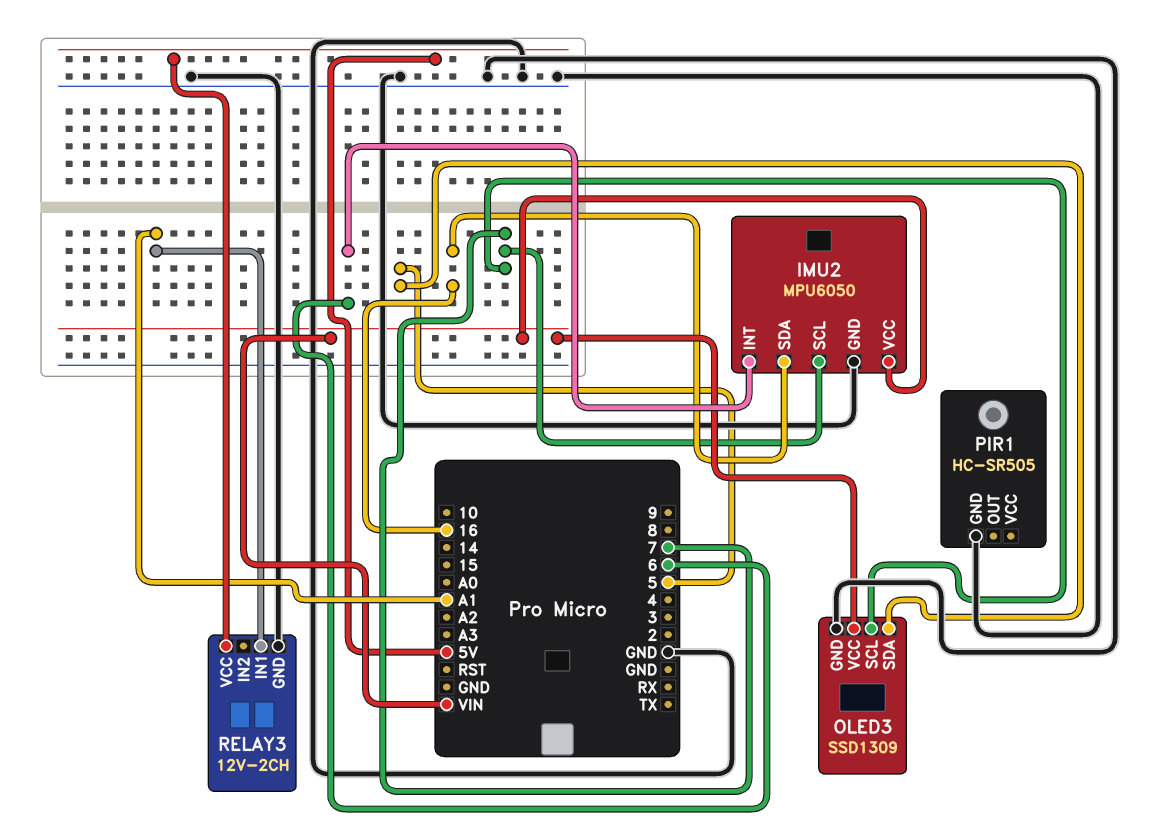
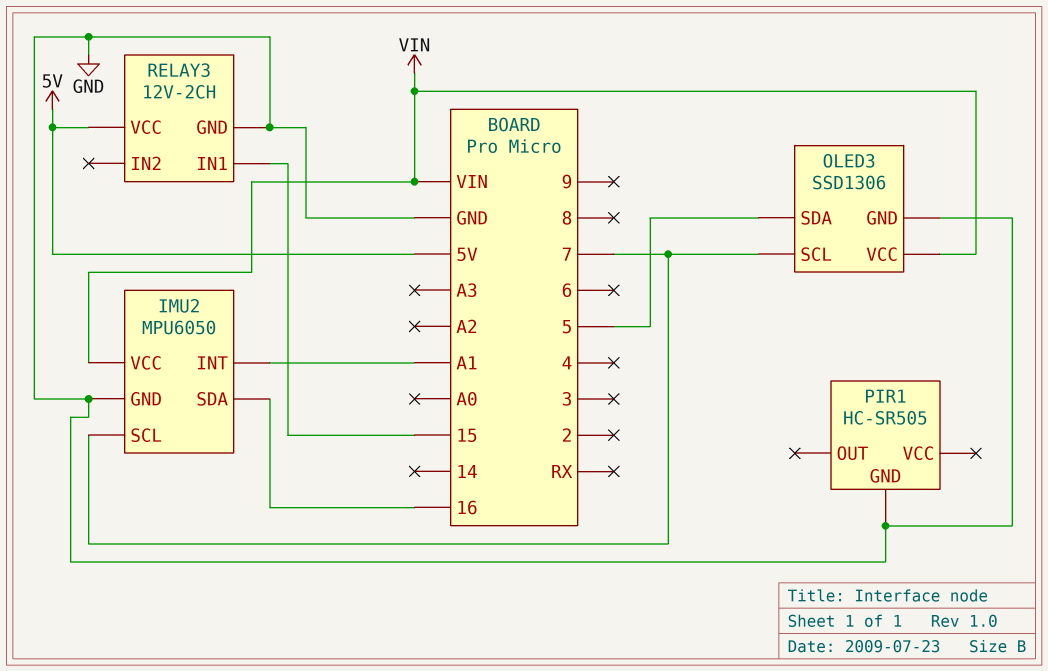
IMU2 pin INT: 6 -> A1
OLED3: SSD1309 -> SSD1306
RELAY3 pin IN1: A1 -> 15

